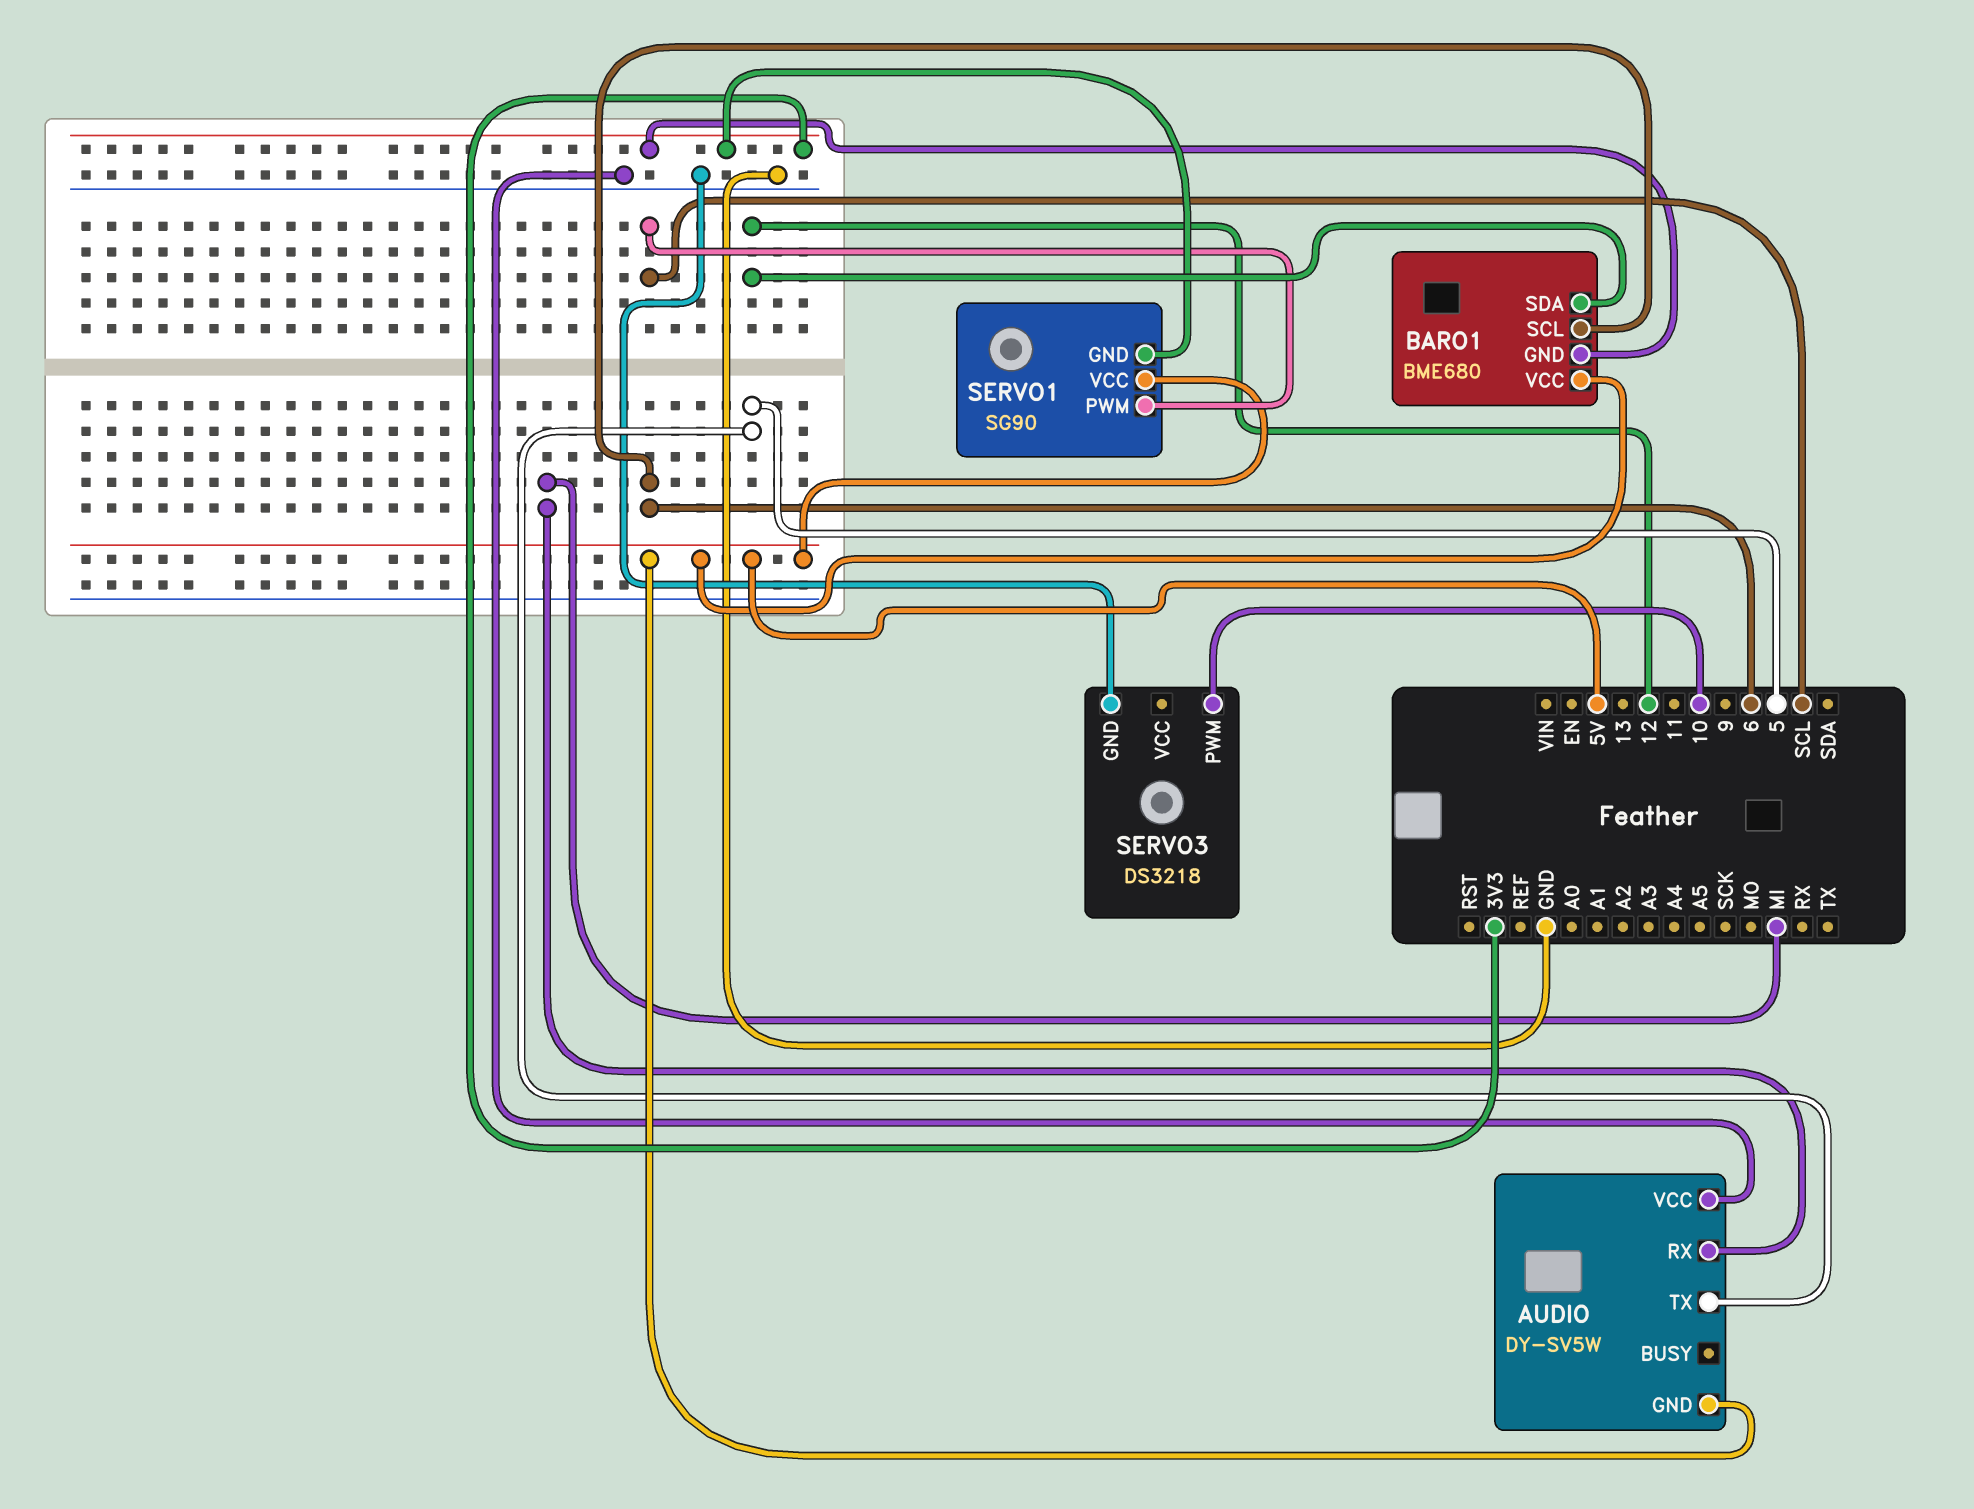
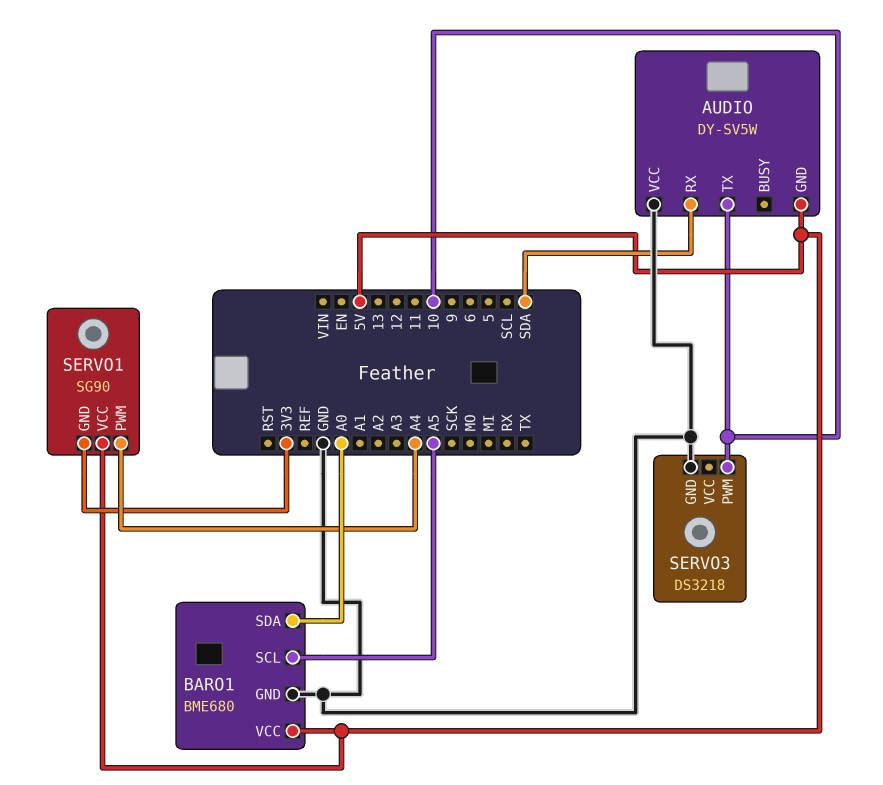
AUDIO pin RX: MI -> SDA
AUDIO pin TX: 5 -> 10
BARO1 pin GND: 3V3 -> GND
BARO1 pin SCL: 6 -> A5
BARO1 pin SDA: 12 -> A0
SERVO1 pin PWM: SCL -> A4

